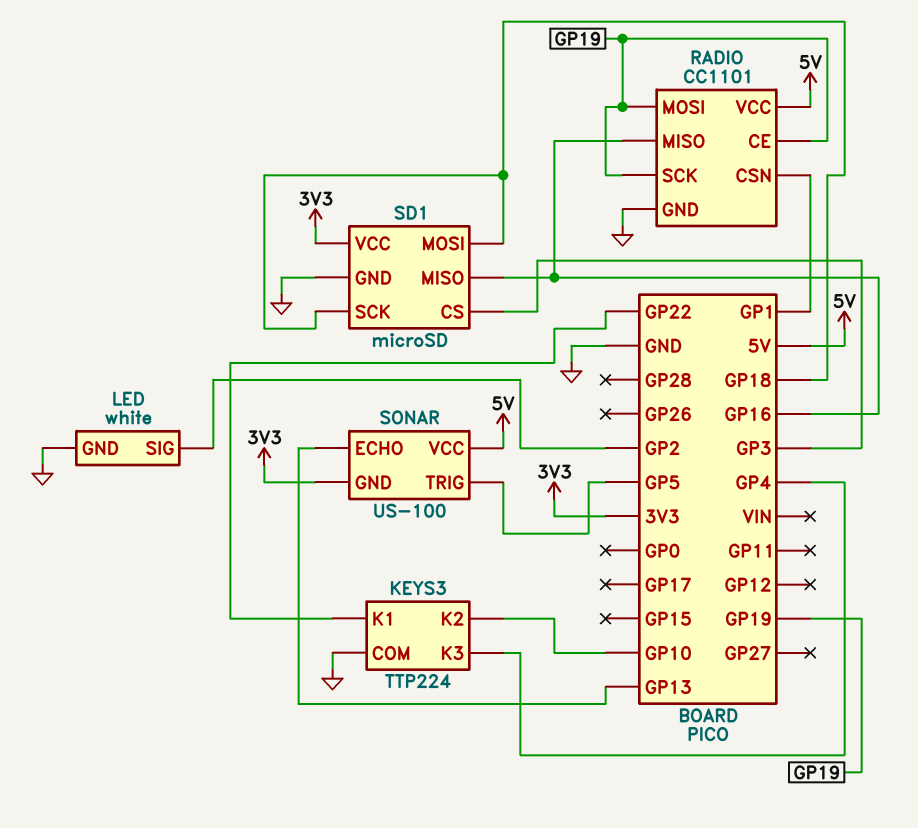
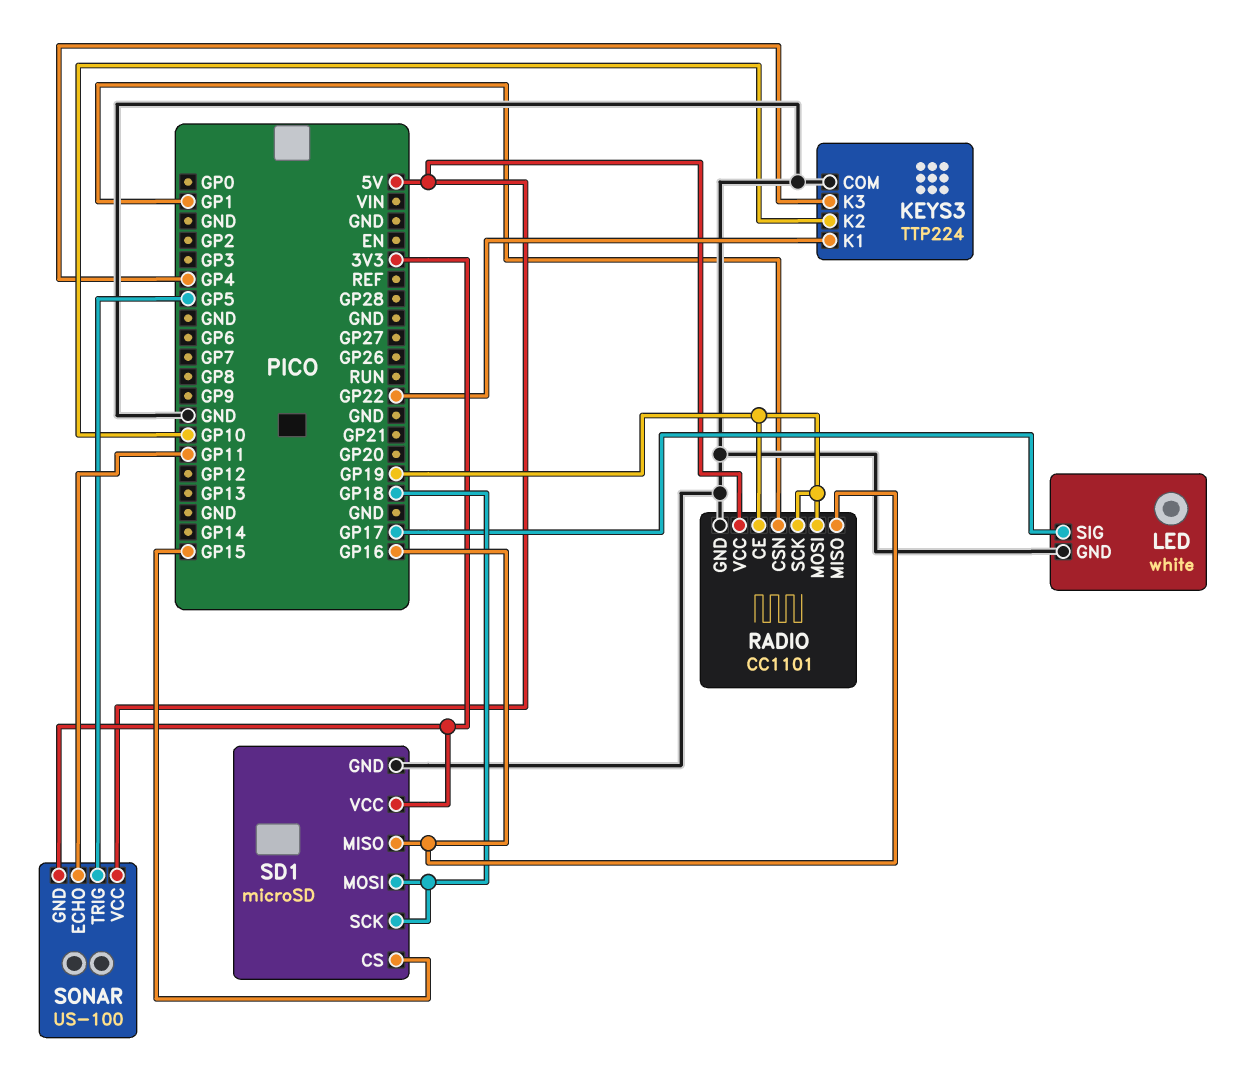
LED pin SIG: GP2 -> GP17
SD1 pin CS: GP3 -> GP15
SONAR pin ECHO: GP13 -> GP11

